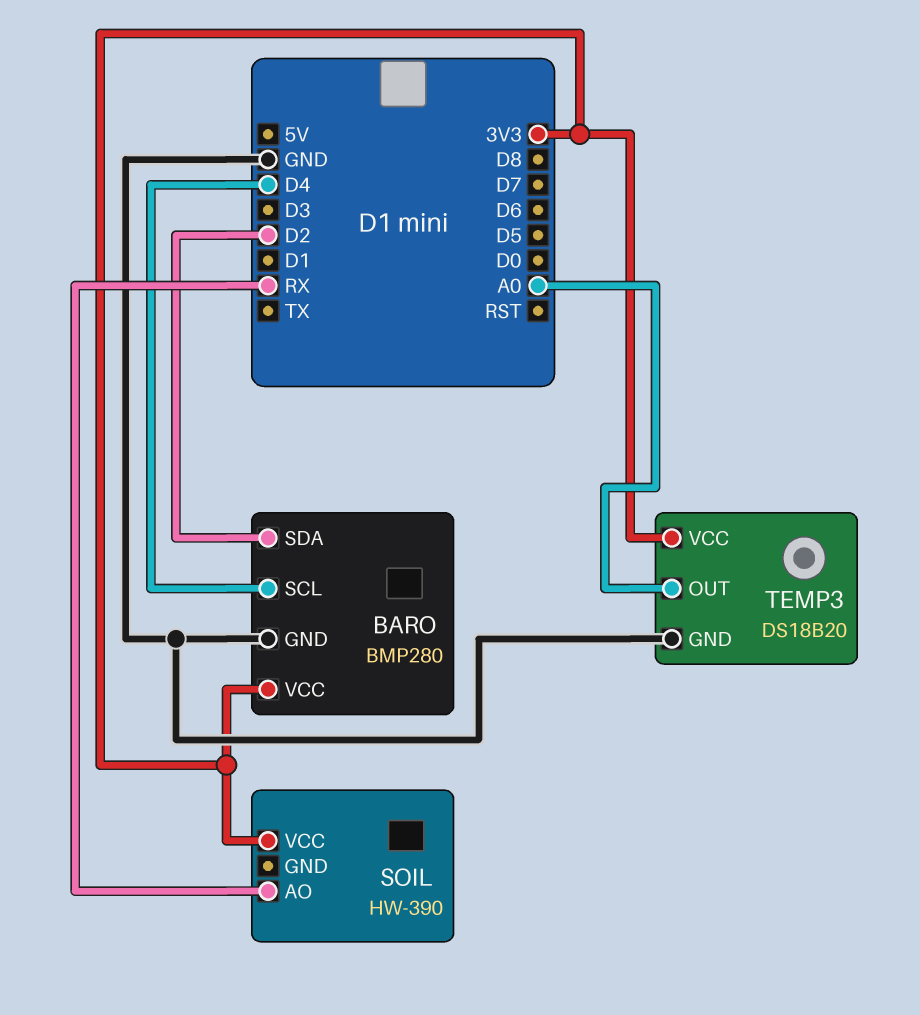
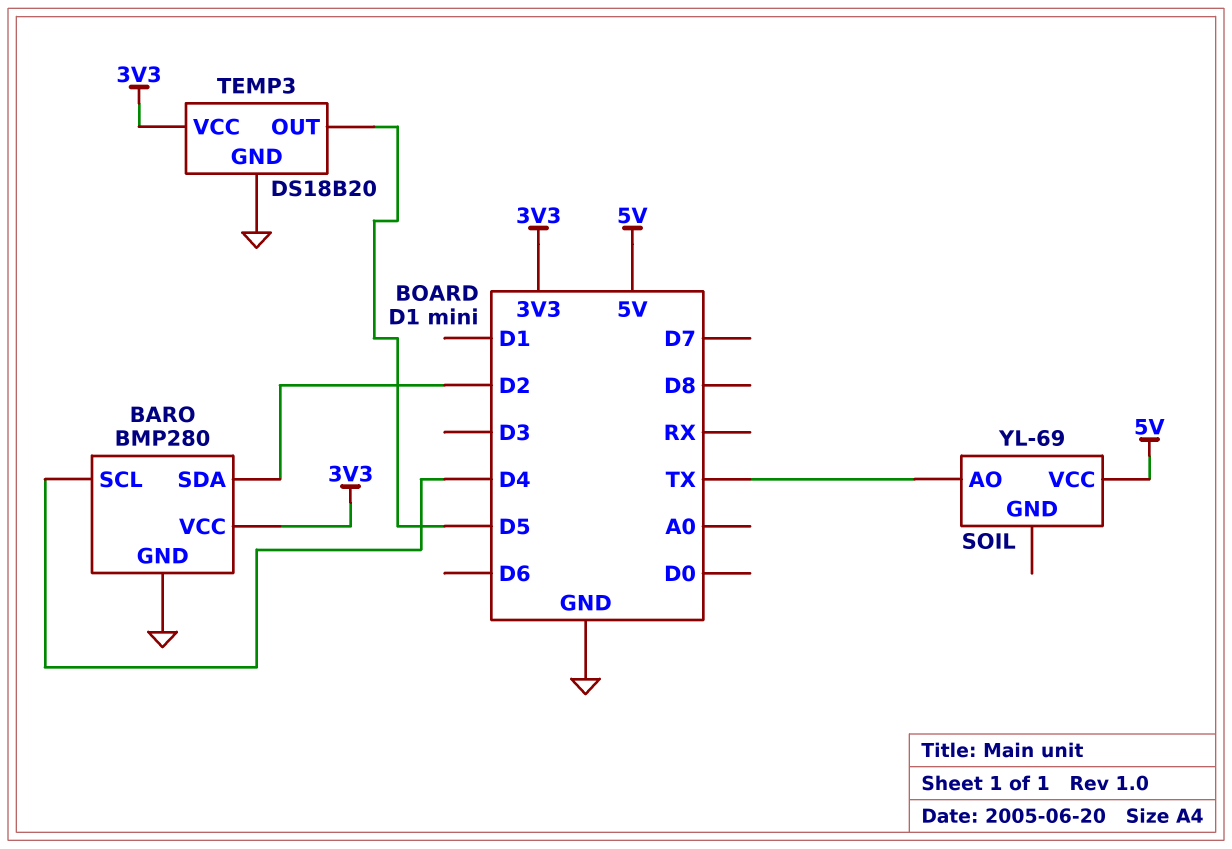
SOIL: HW-390 -> YL-69
SOIL pin AO: RX -> TX
SOIL pin VCC: 3V3 -> 5V
TEMP3 pin OUT: A0 -> D5

